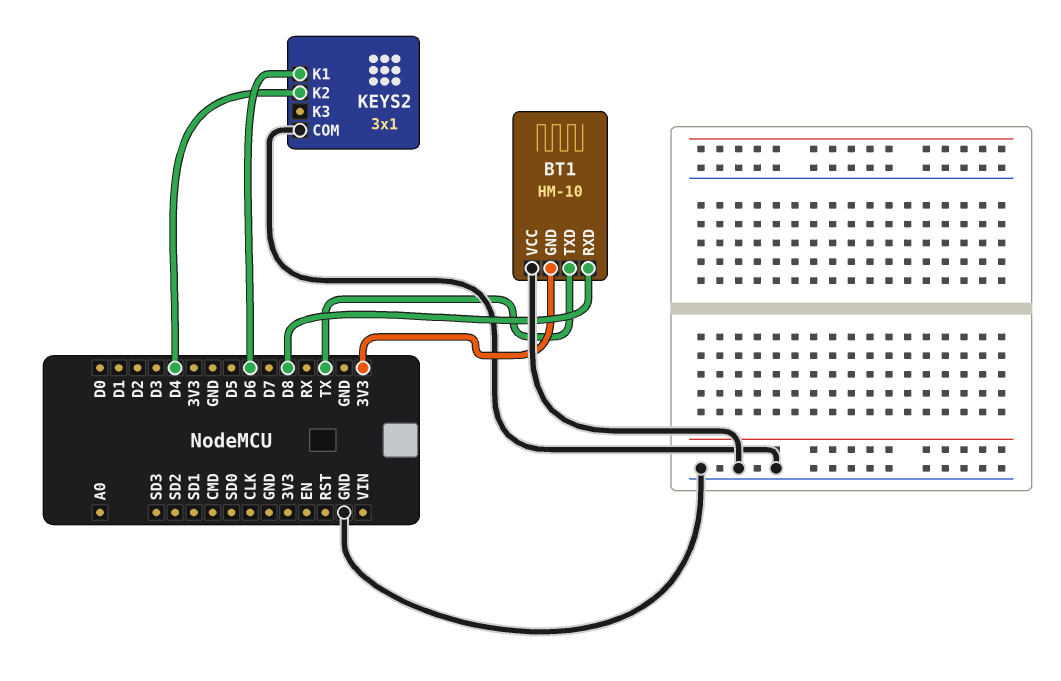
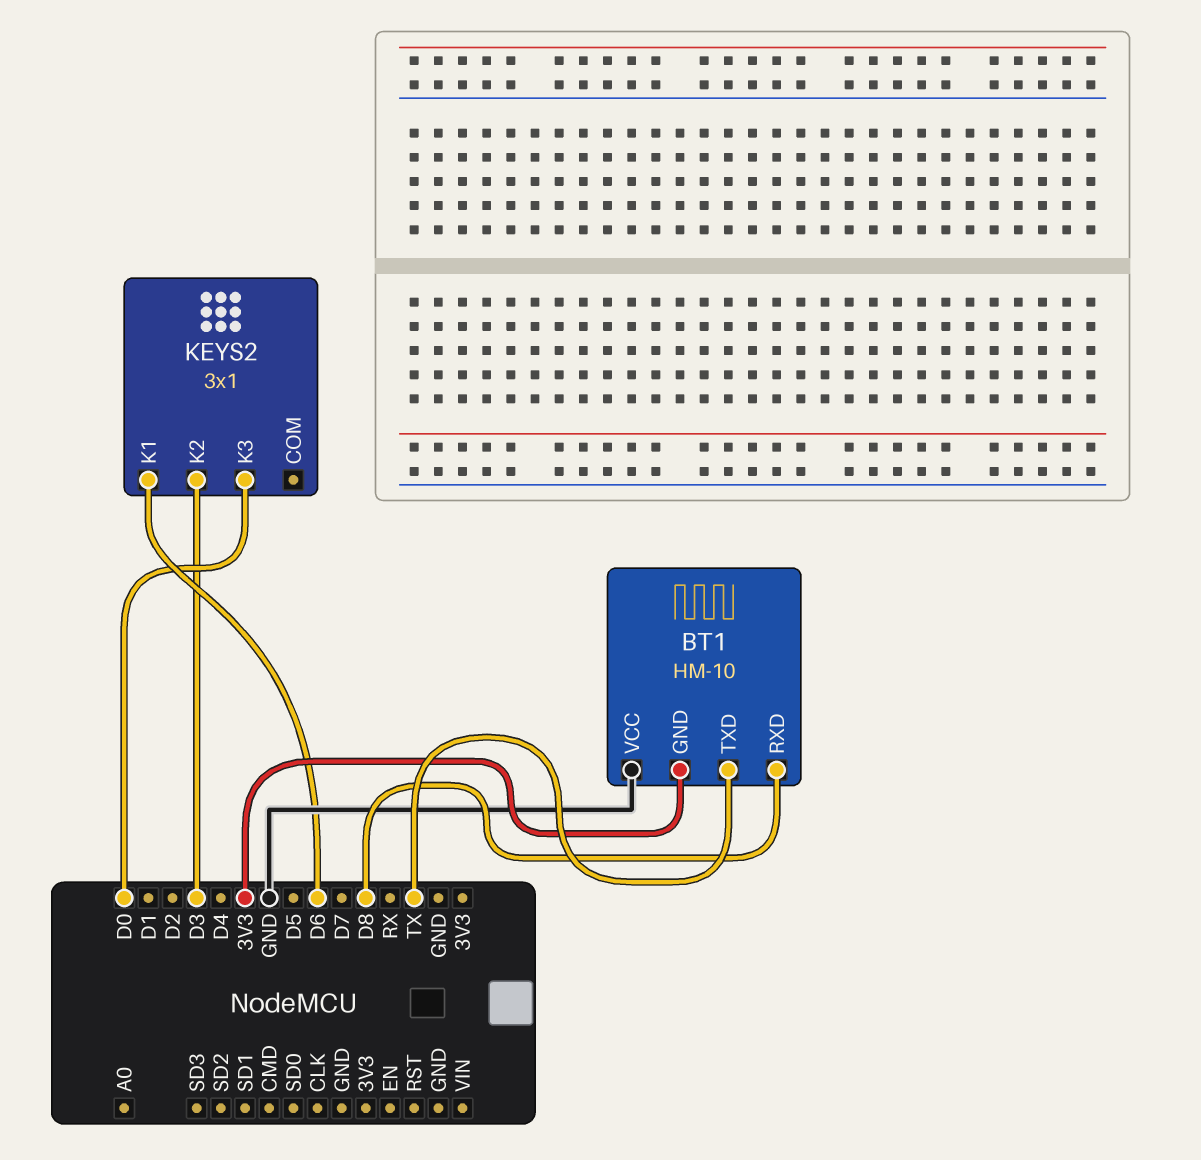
KEYS2 pin COM: GND -> none
KEYS2 pin K2: D4 -> D3
KEYS2 pin K3: none -> D0

